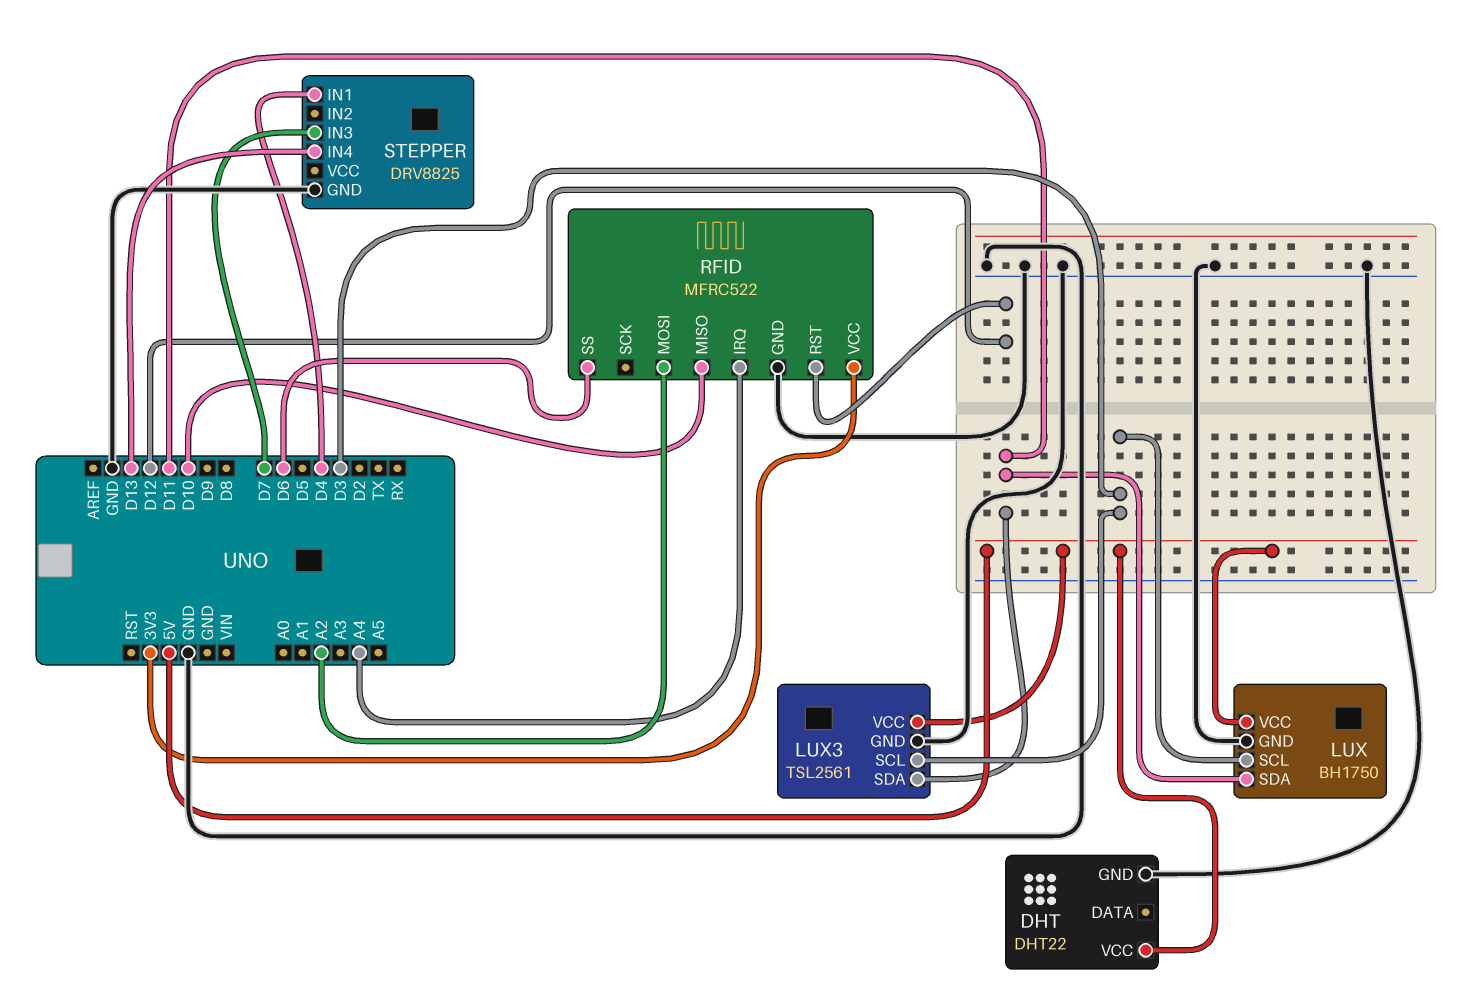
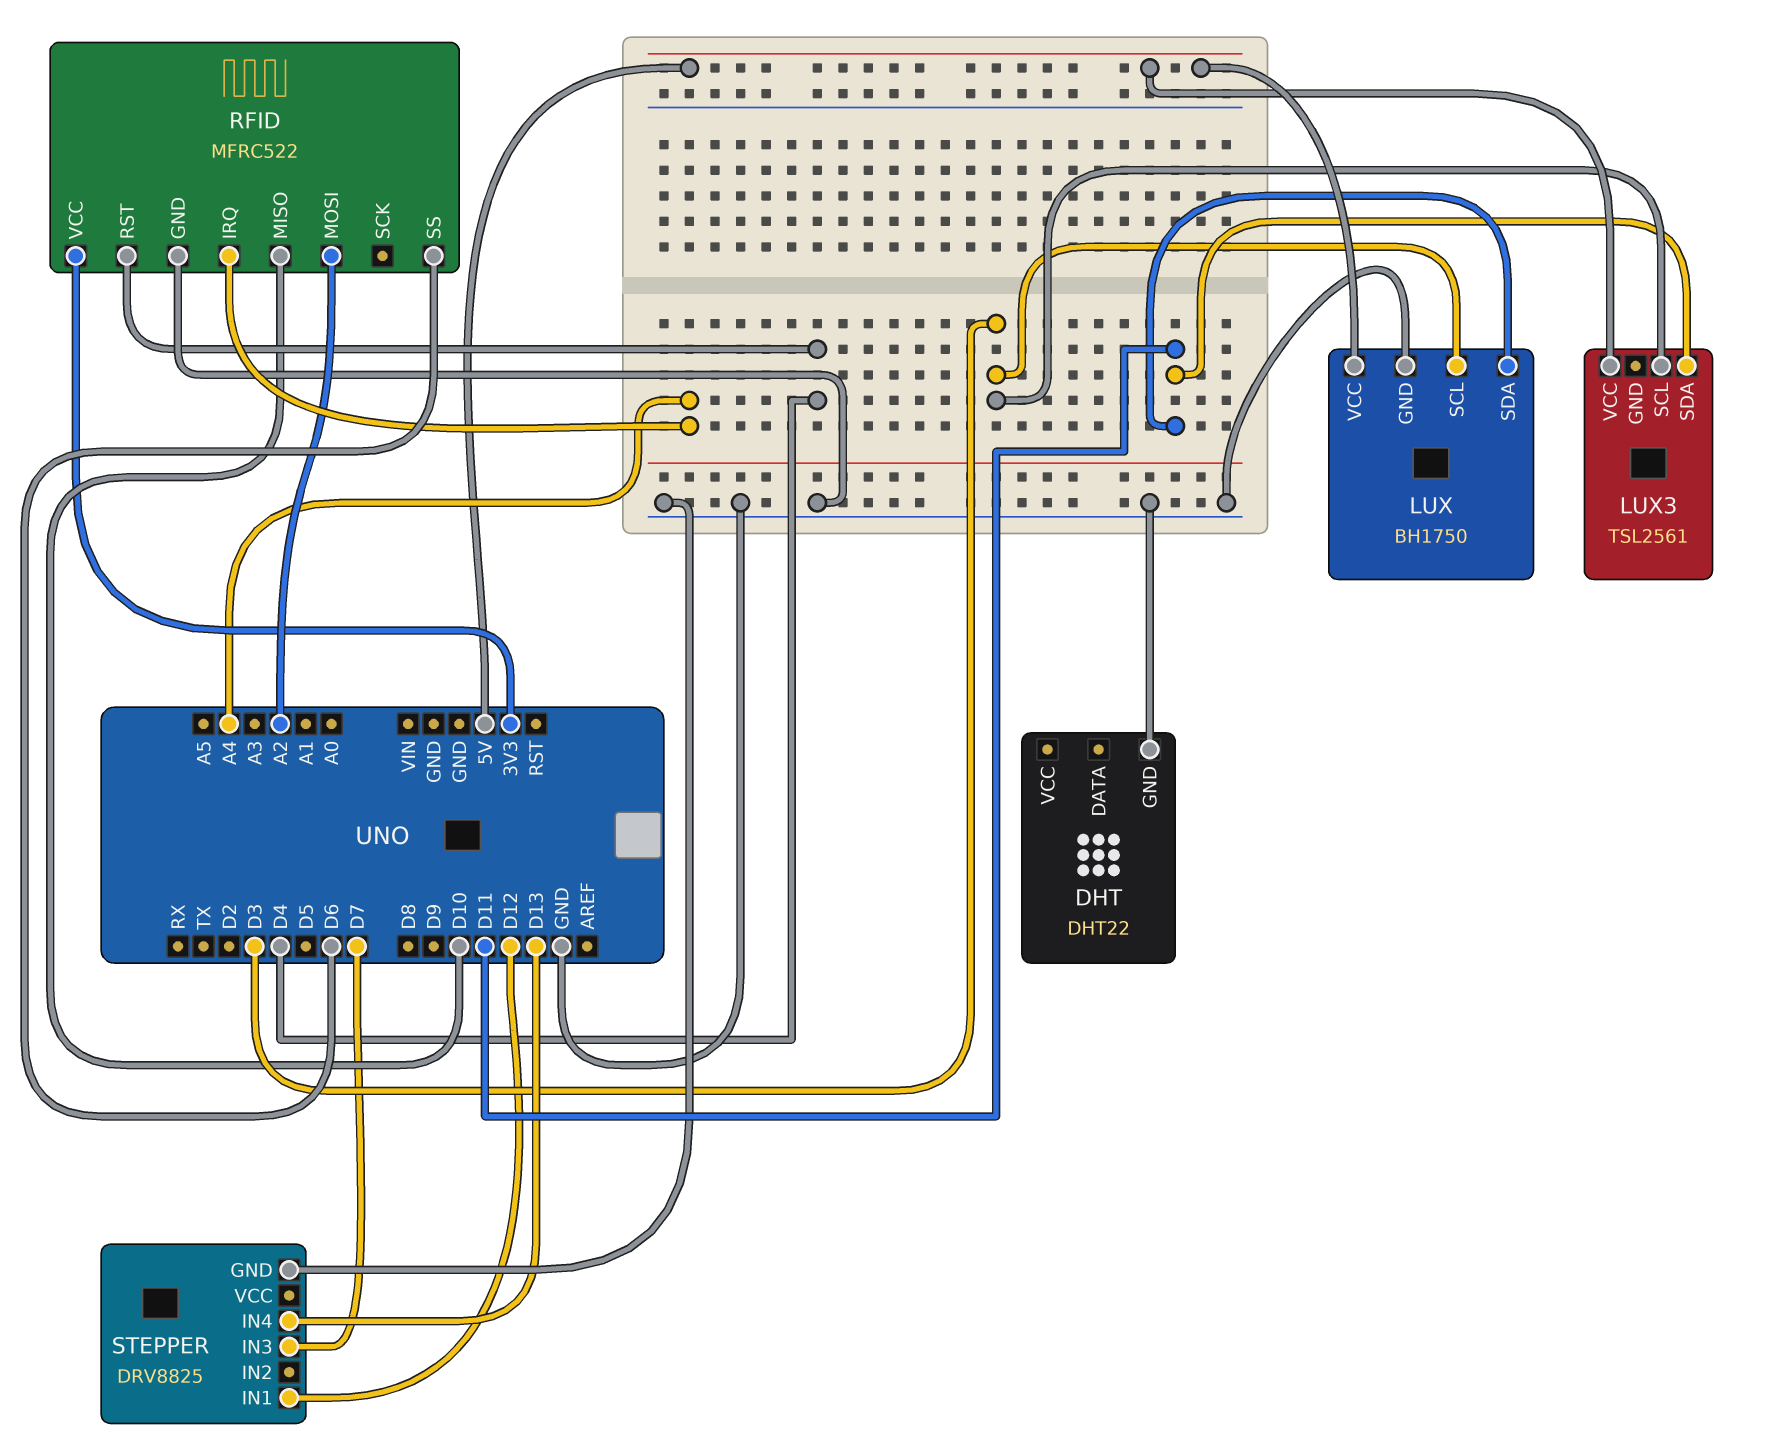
DHT pin VCC: 5V -> none
LUX3 pin GND: GND -> none
RFID pin RST: D12 -> D4
STEPPER pin IN1: D4 -> D12

